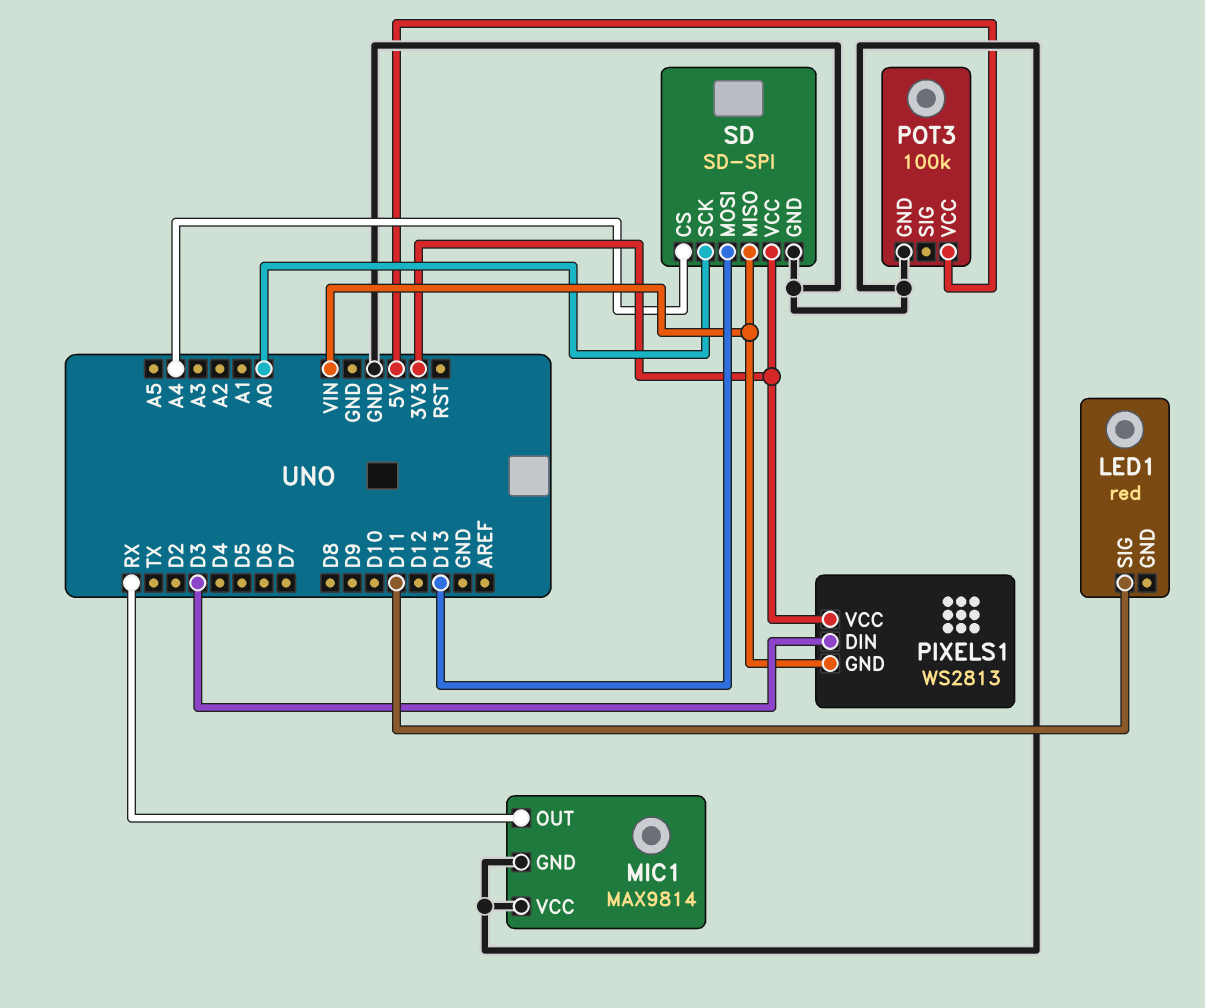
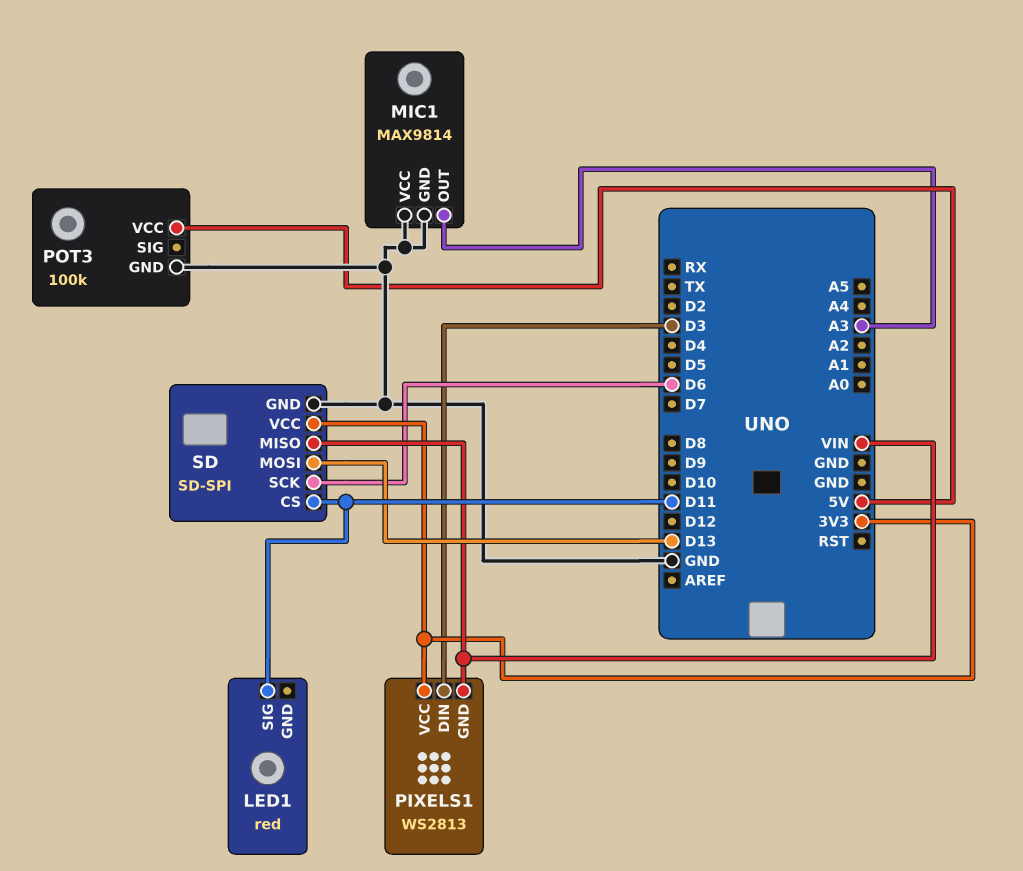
MIC1 pin OUT: RX -> A3
SD pin CS: A4 -> D11
SD pin SCK: A0 -> D6

